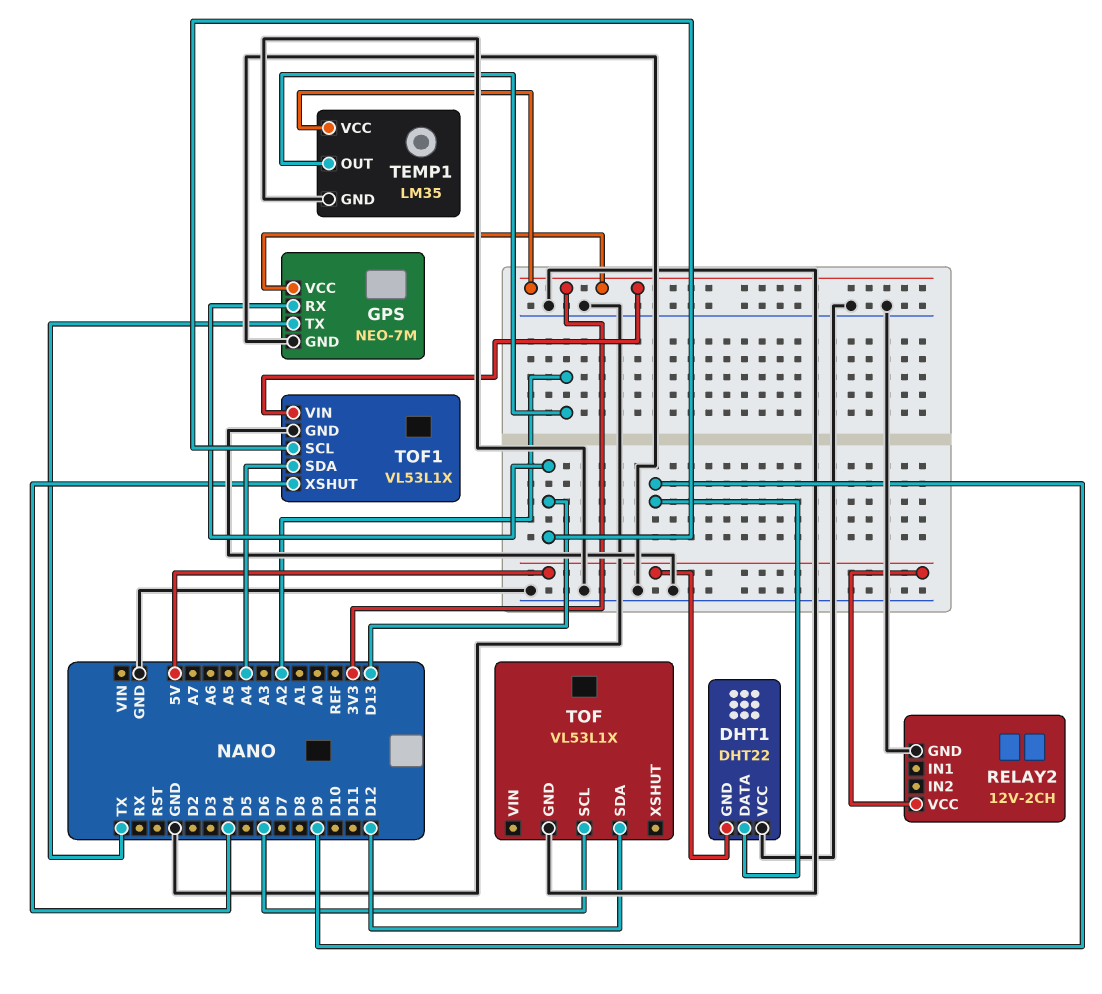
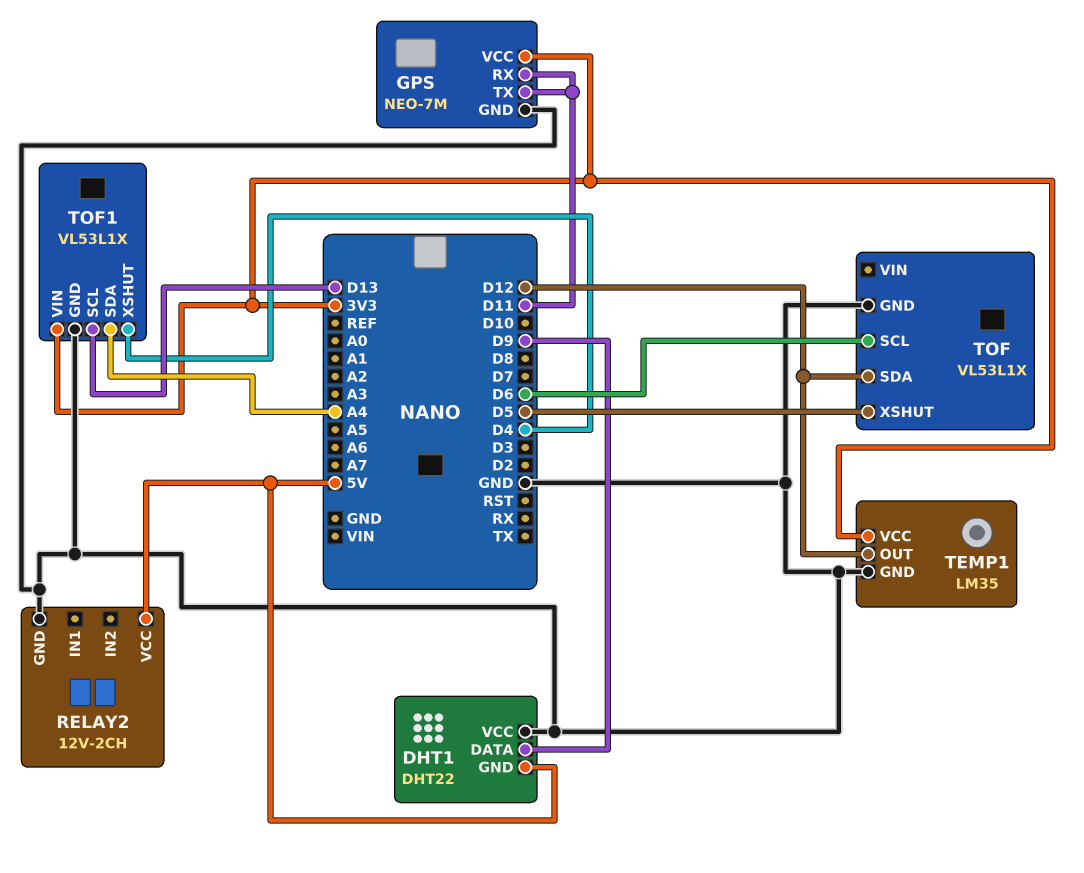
GPS pin RX: D13 -> D11
GPS pin TX: TX -> D11
TEMP1 pin OUT: A2 -> D12
TOF pin XSHUT: none -> D5

